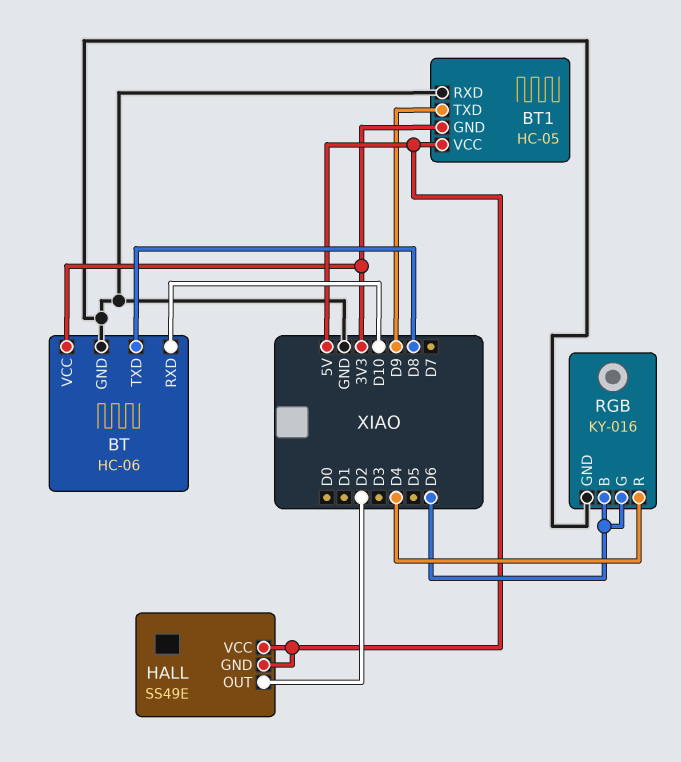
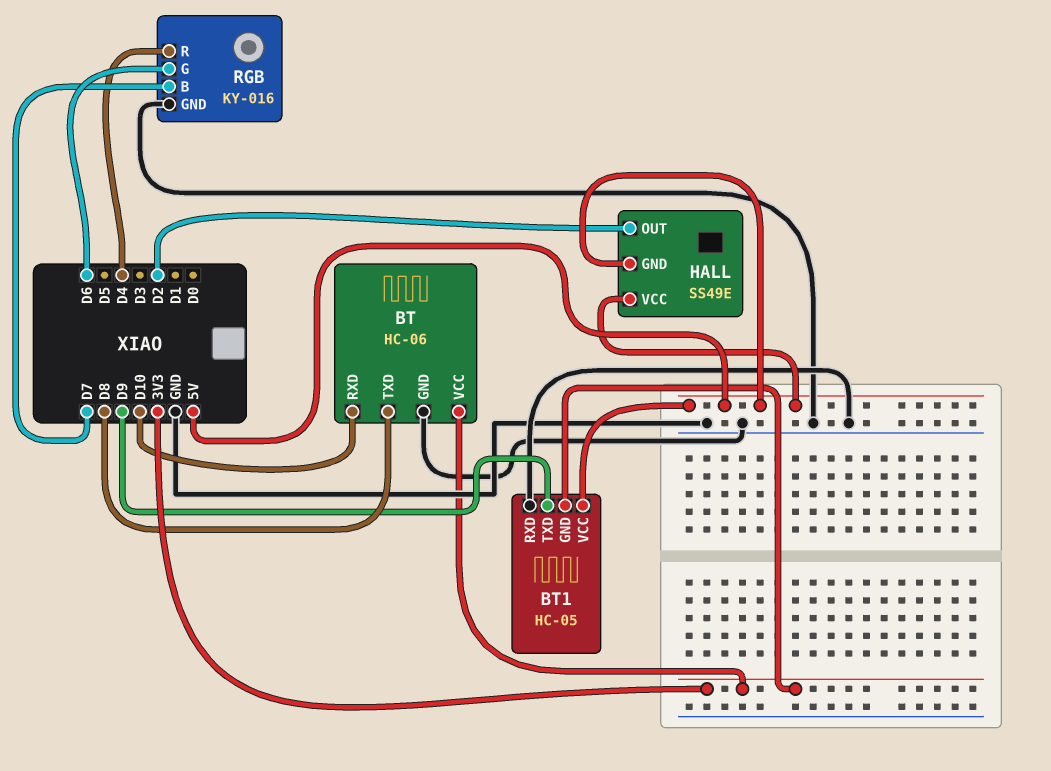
RGB pin B: D6 -> D7

